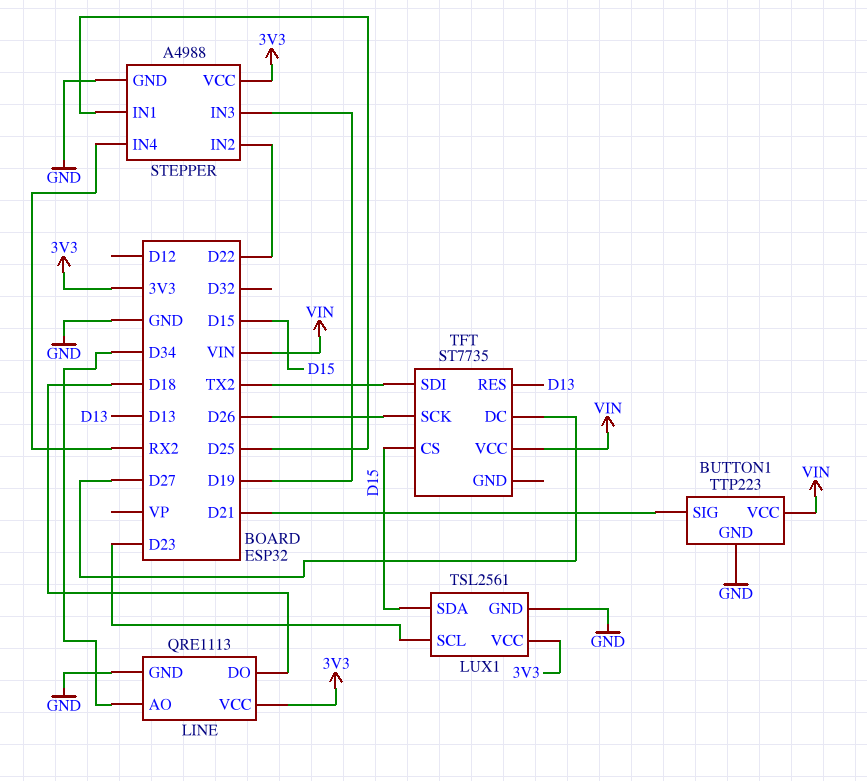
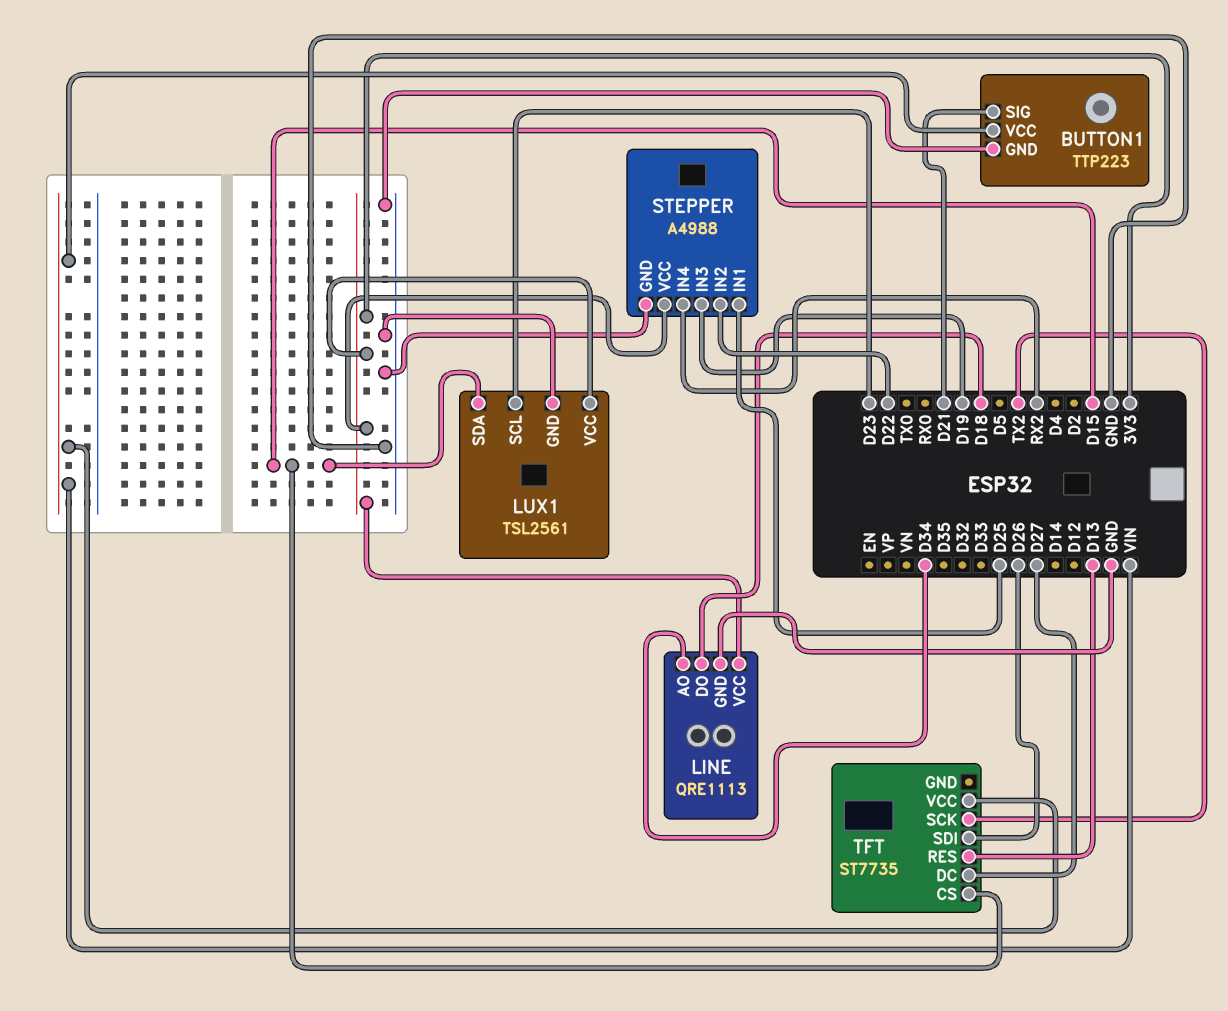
TFT pin SCK: D26 -> TX2
TFT pin SDI: TX2 -> D26

